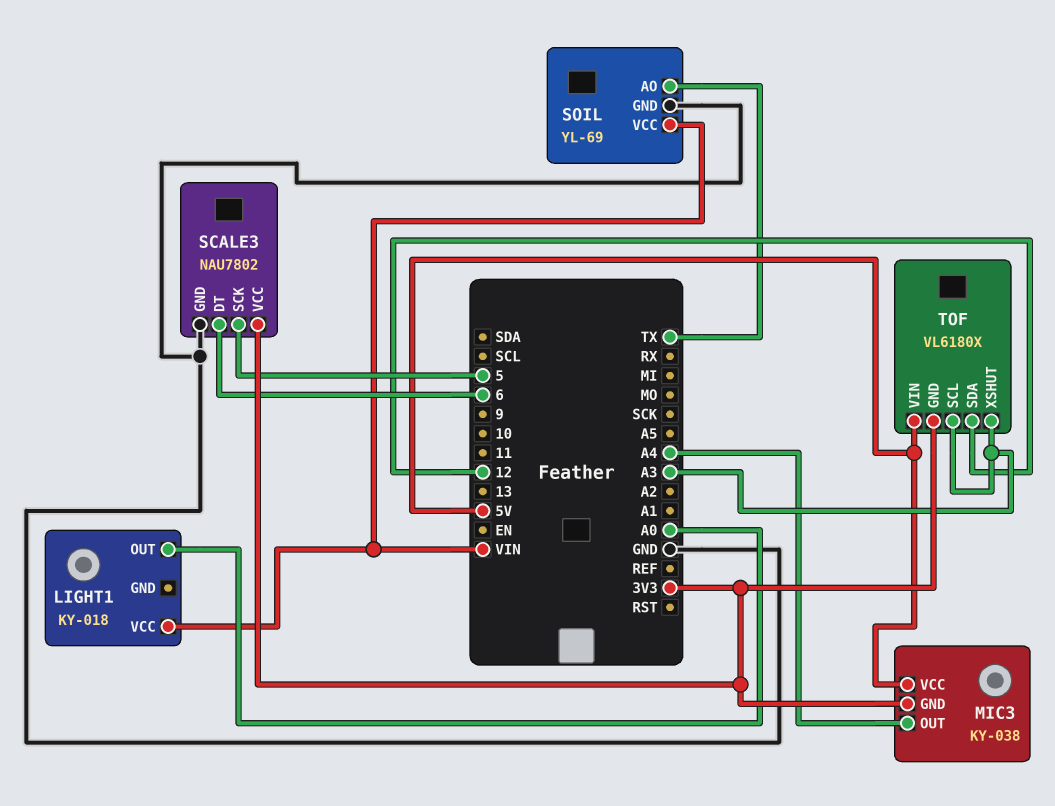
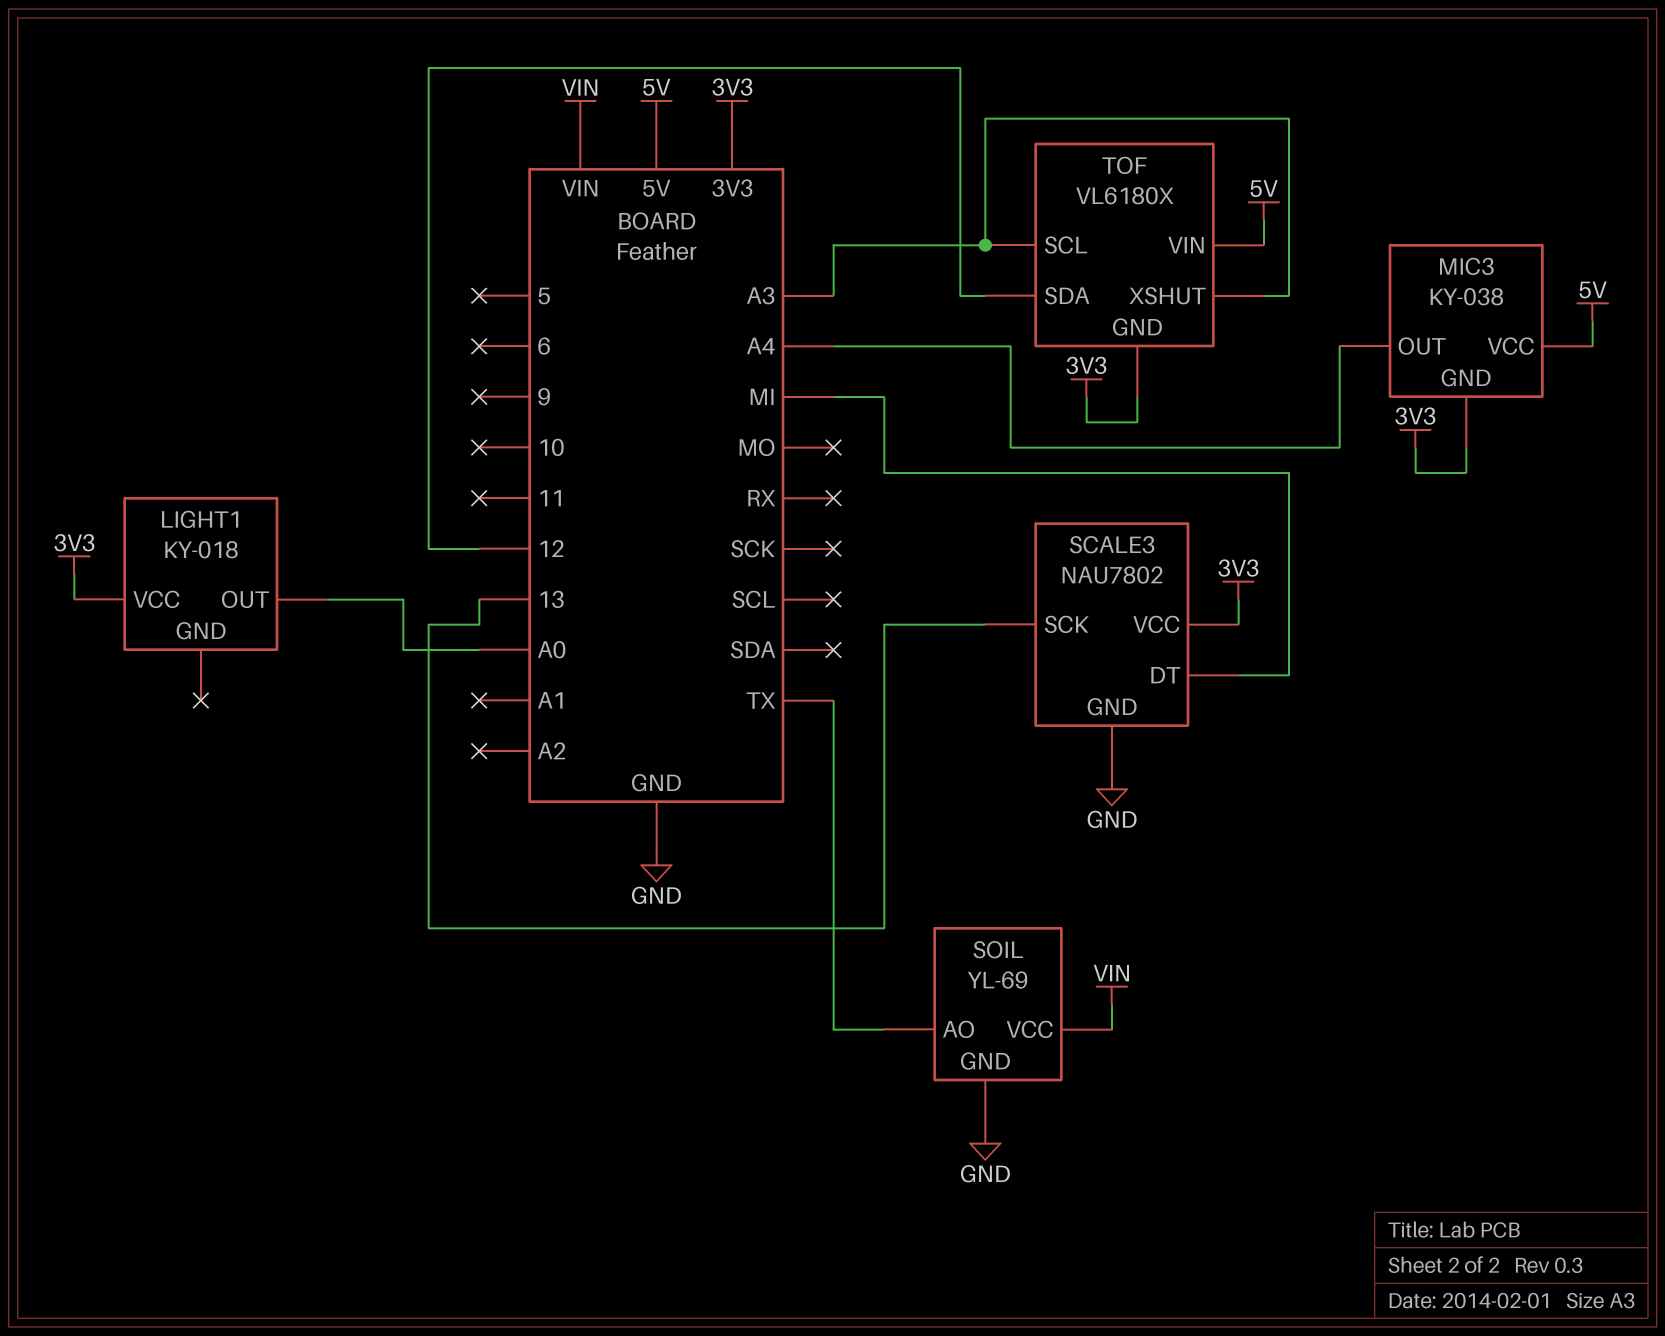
LIGHT1 pin VCC: VIN -> 3V3
SCALE3 pin DT: 6 -> MI
SCALE3 pin SCK: 5 -> 13

